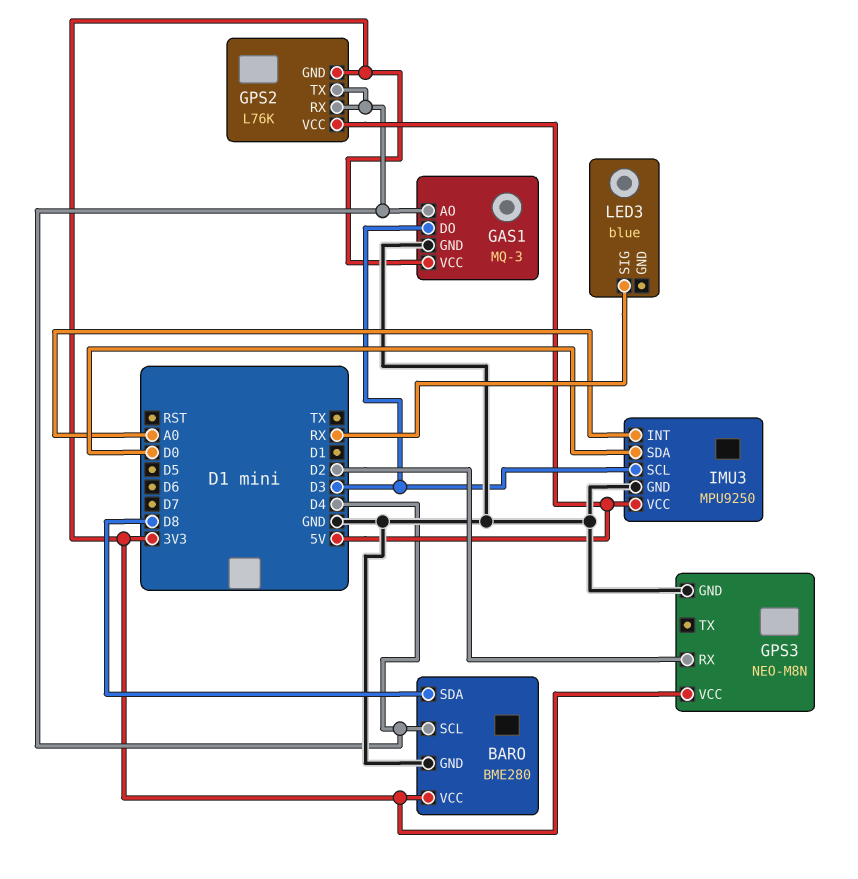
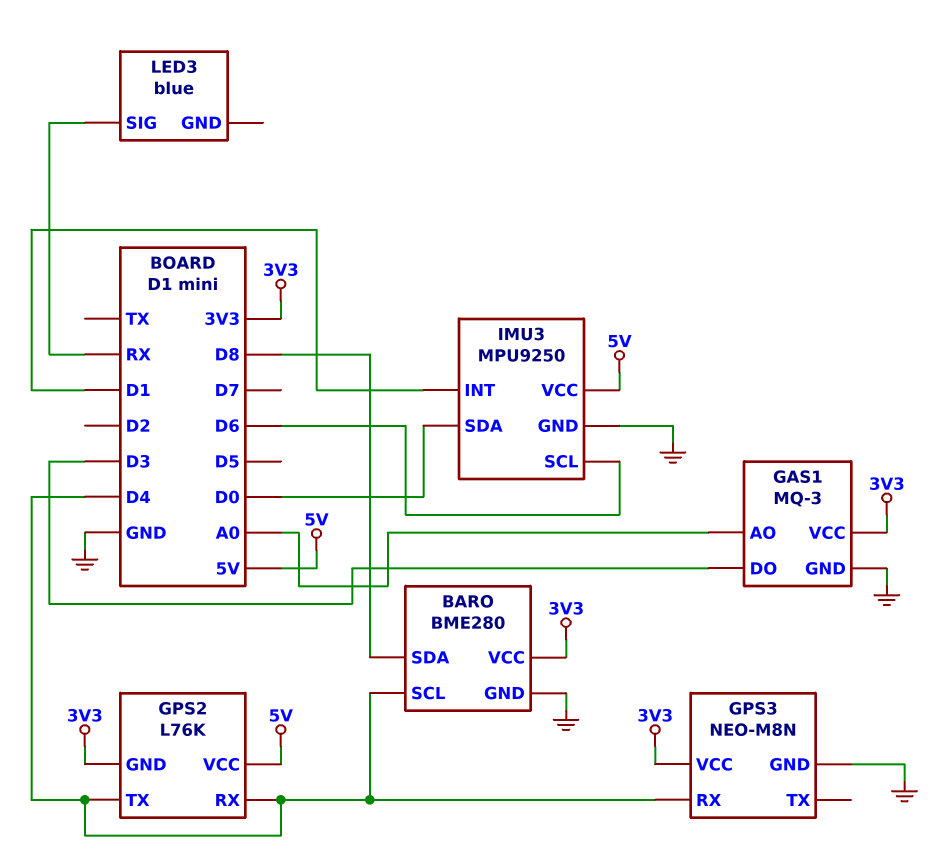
GAS1 pin AO: D4 -> A0
GPS3 pin RX: D2 -> D4
IMU3 pin INT: A0 -> D1
IMU3 pin SCL: D3 -> D6

